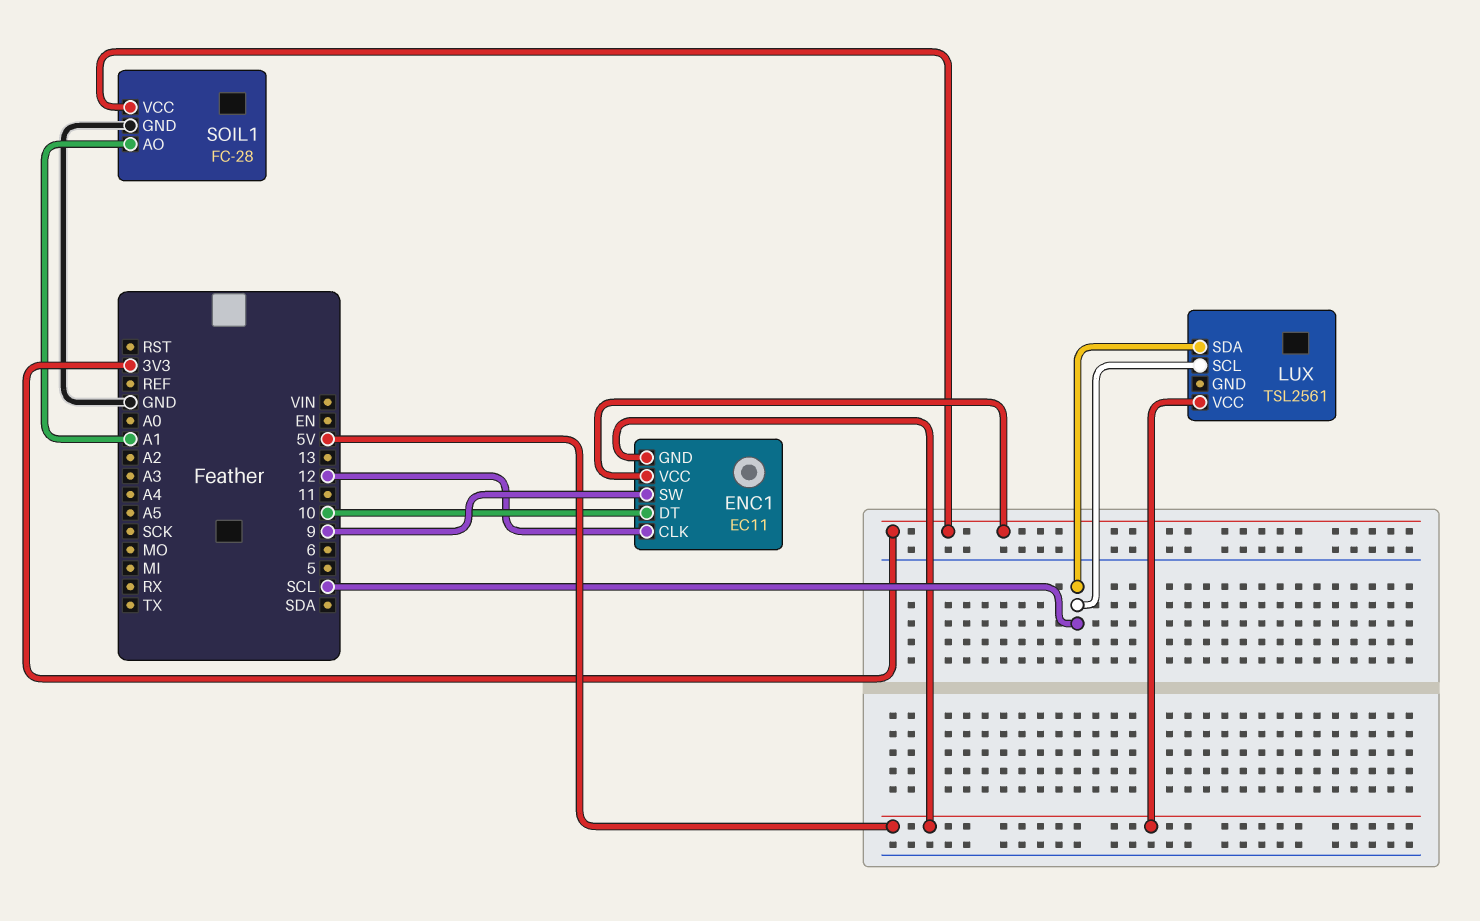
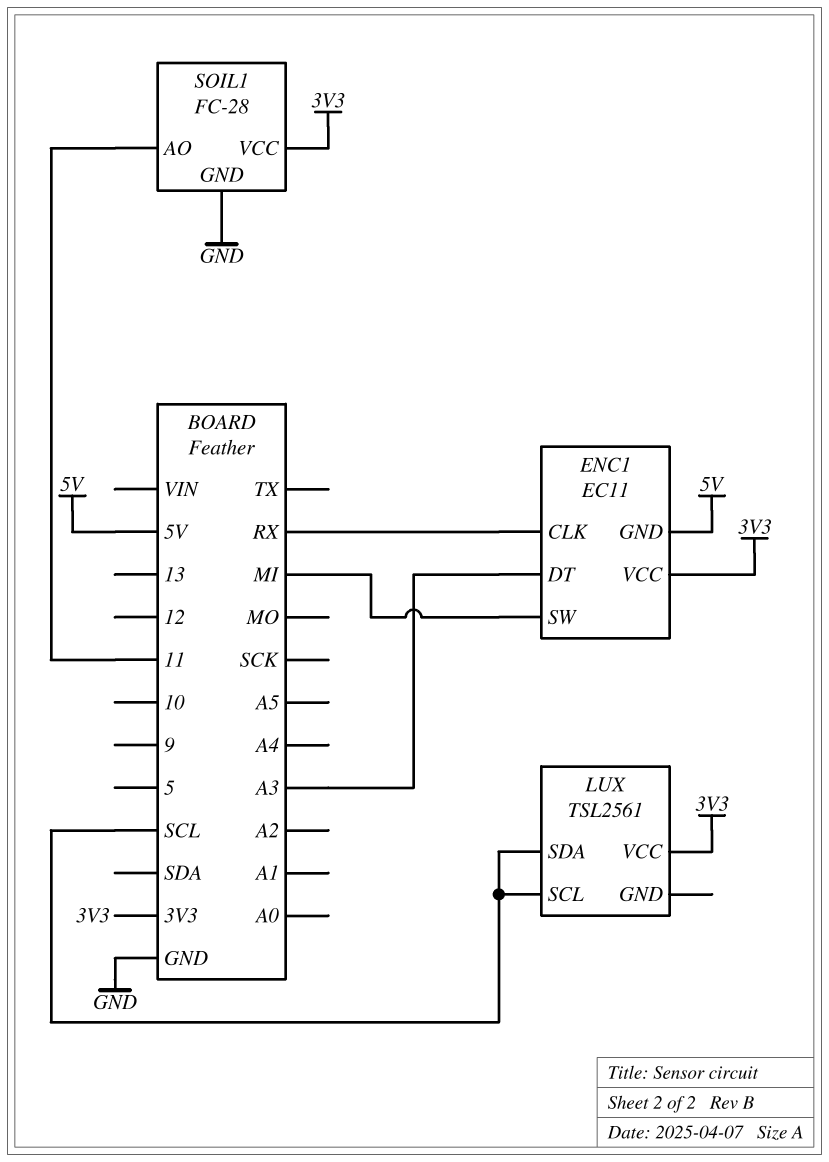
ENC1 pin CLK: 12 -> RX
ENC1 pin DT: 10 -> A3
ENC1 pin SW: 9 -> MI
LUX pin VCC: 5V -> 3V3
SOIL1 pin AO: A1 -> 11

